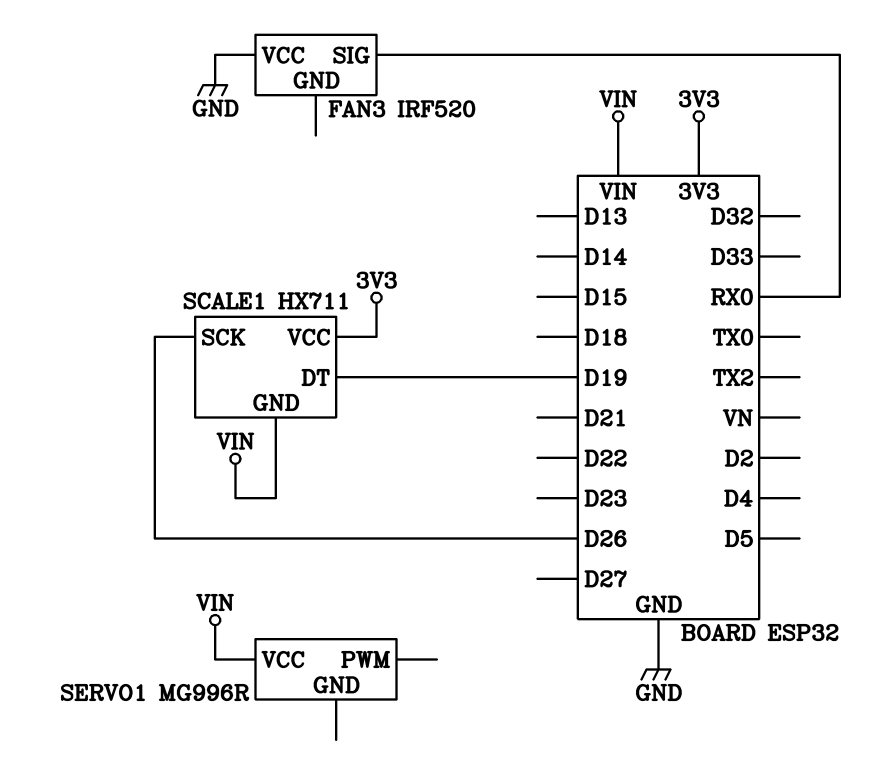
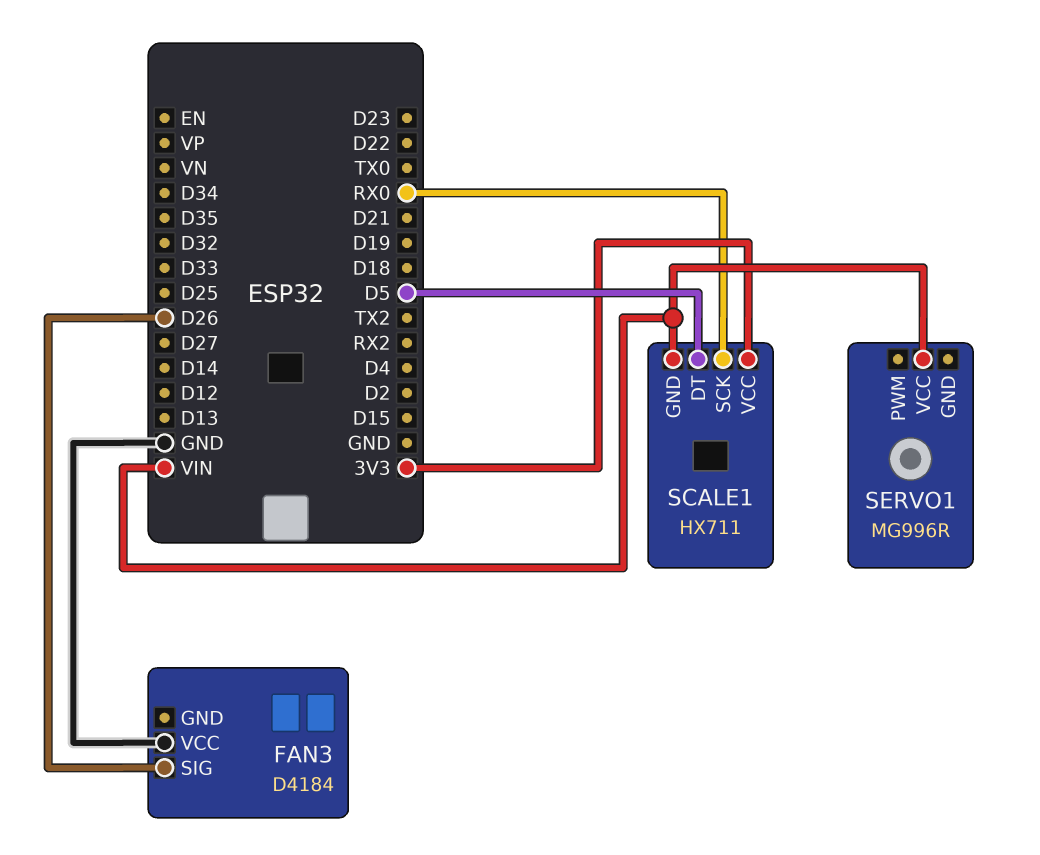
FAN3: IRF520 -> D4184
FAN3 pin SIG: RX0 -> D26
SCALE1 pin DT: D19 -> D5
SCALE1 pin SCK: D26 -> RX0

